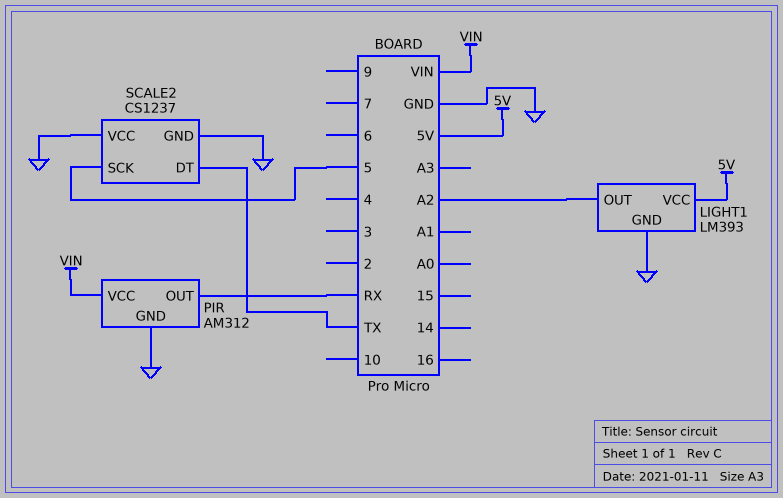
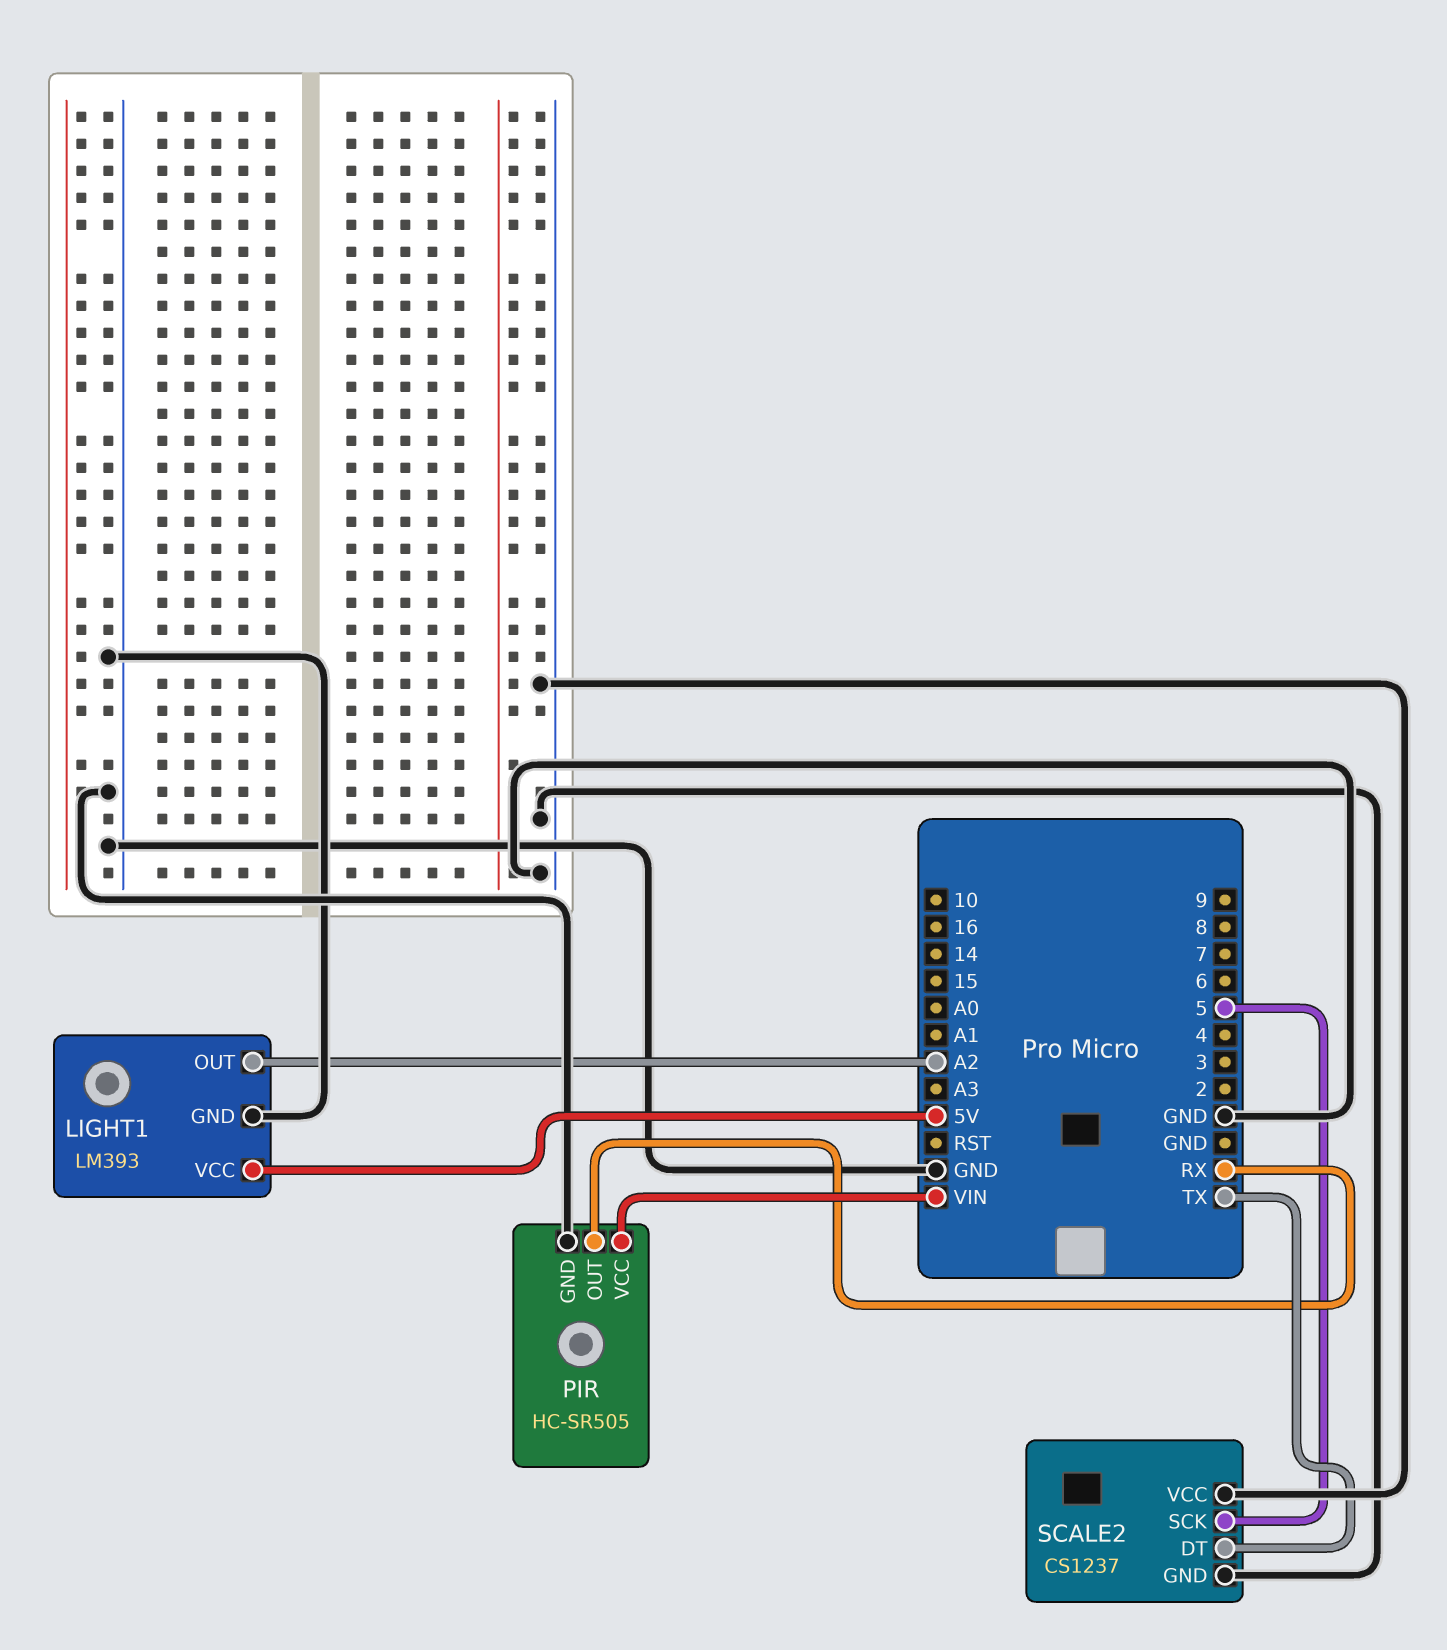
PIR: AM312 -> HC-SR505

